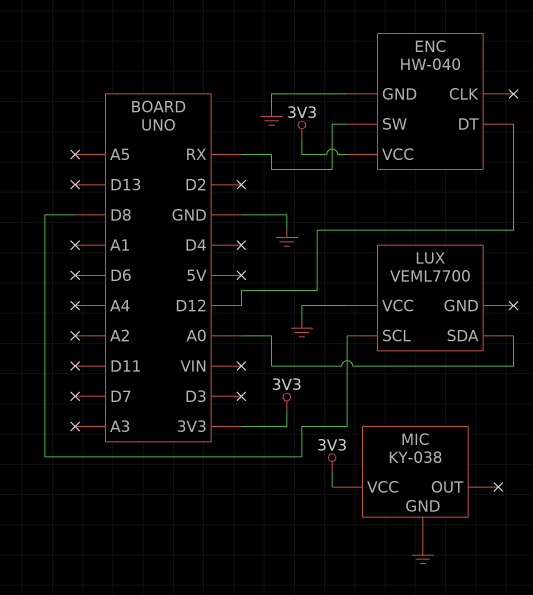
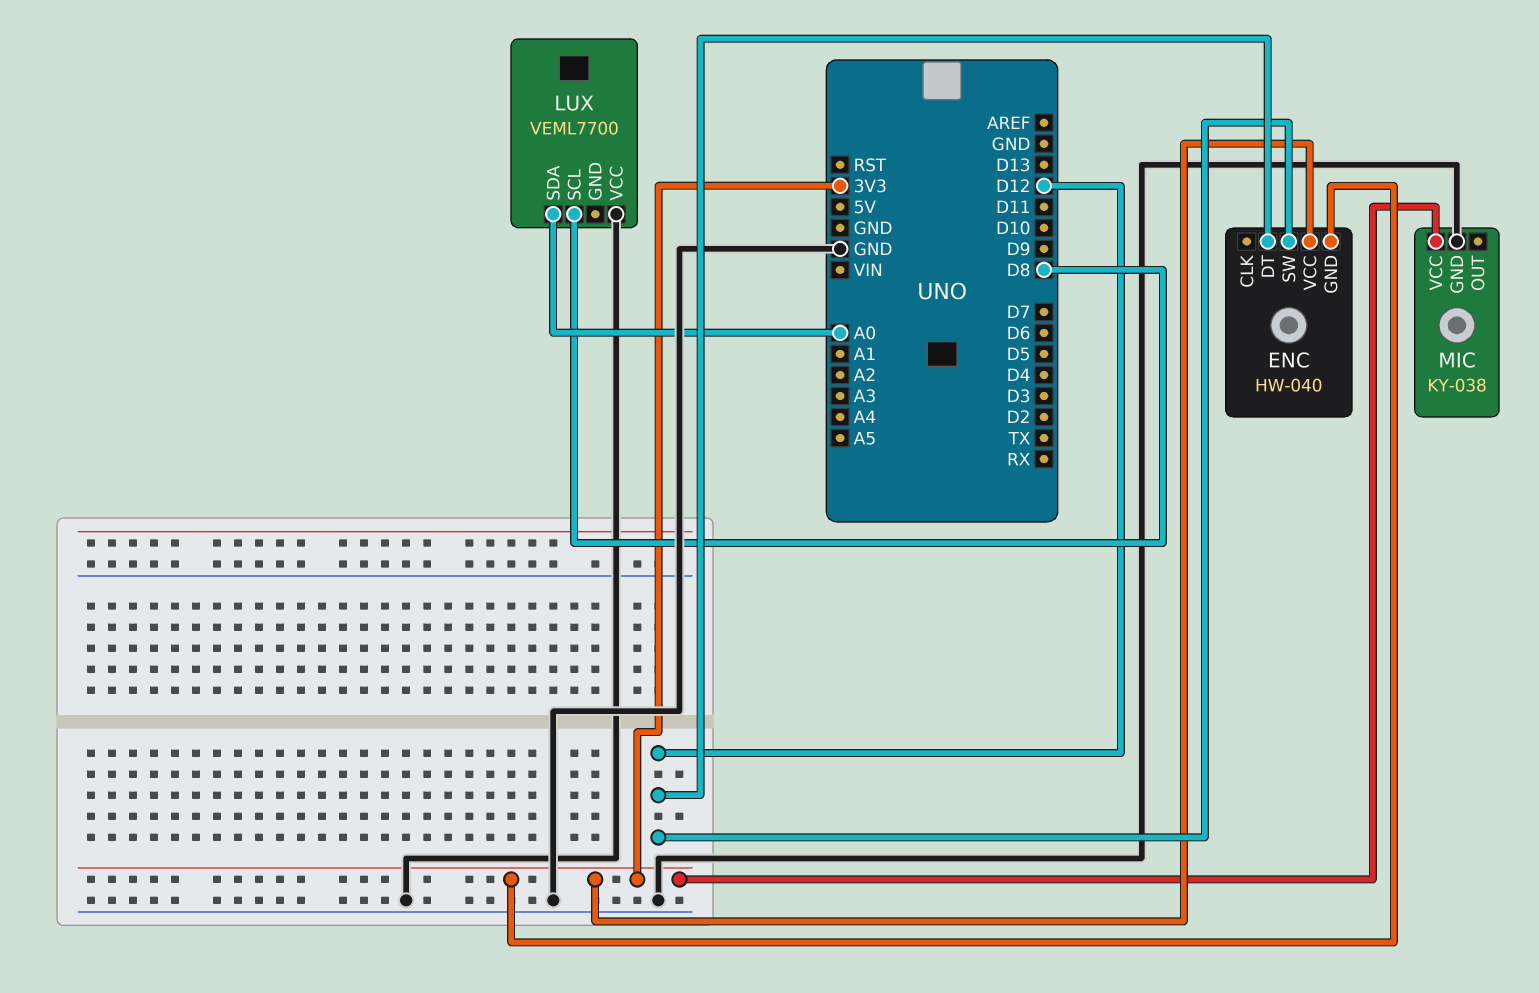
ENC pin GND: GND -> 3V3
ENC pin SW: RX -> D12

